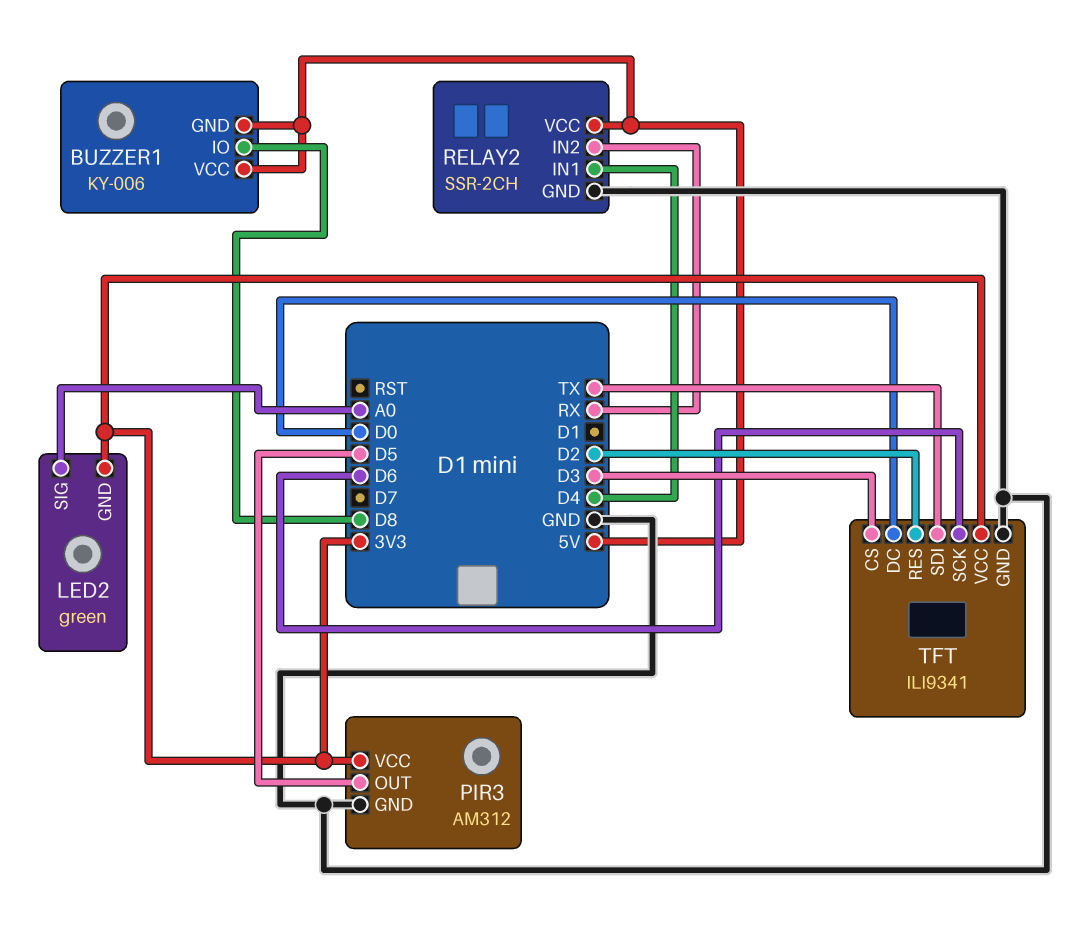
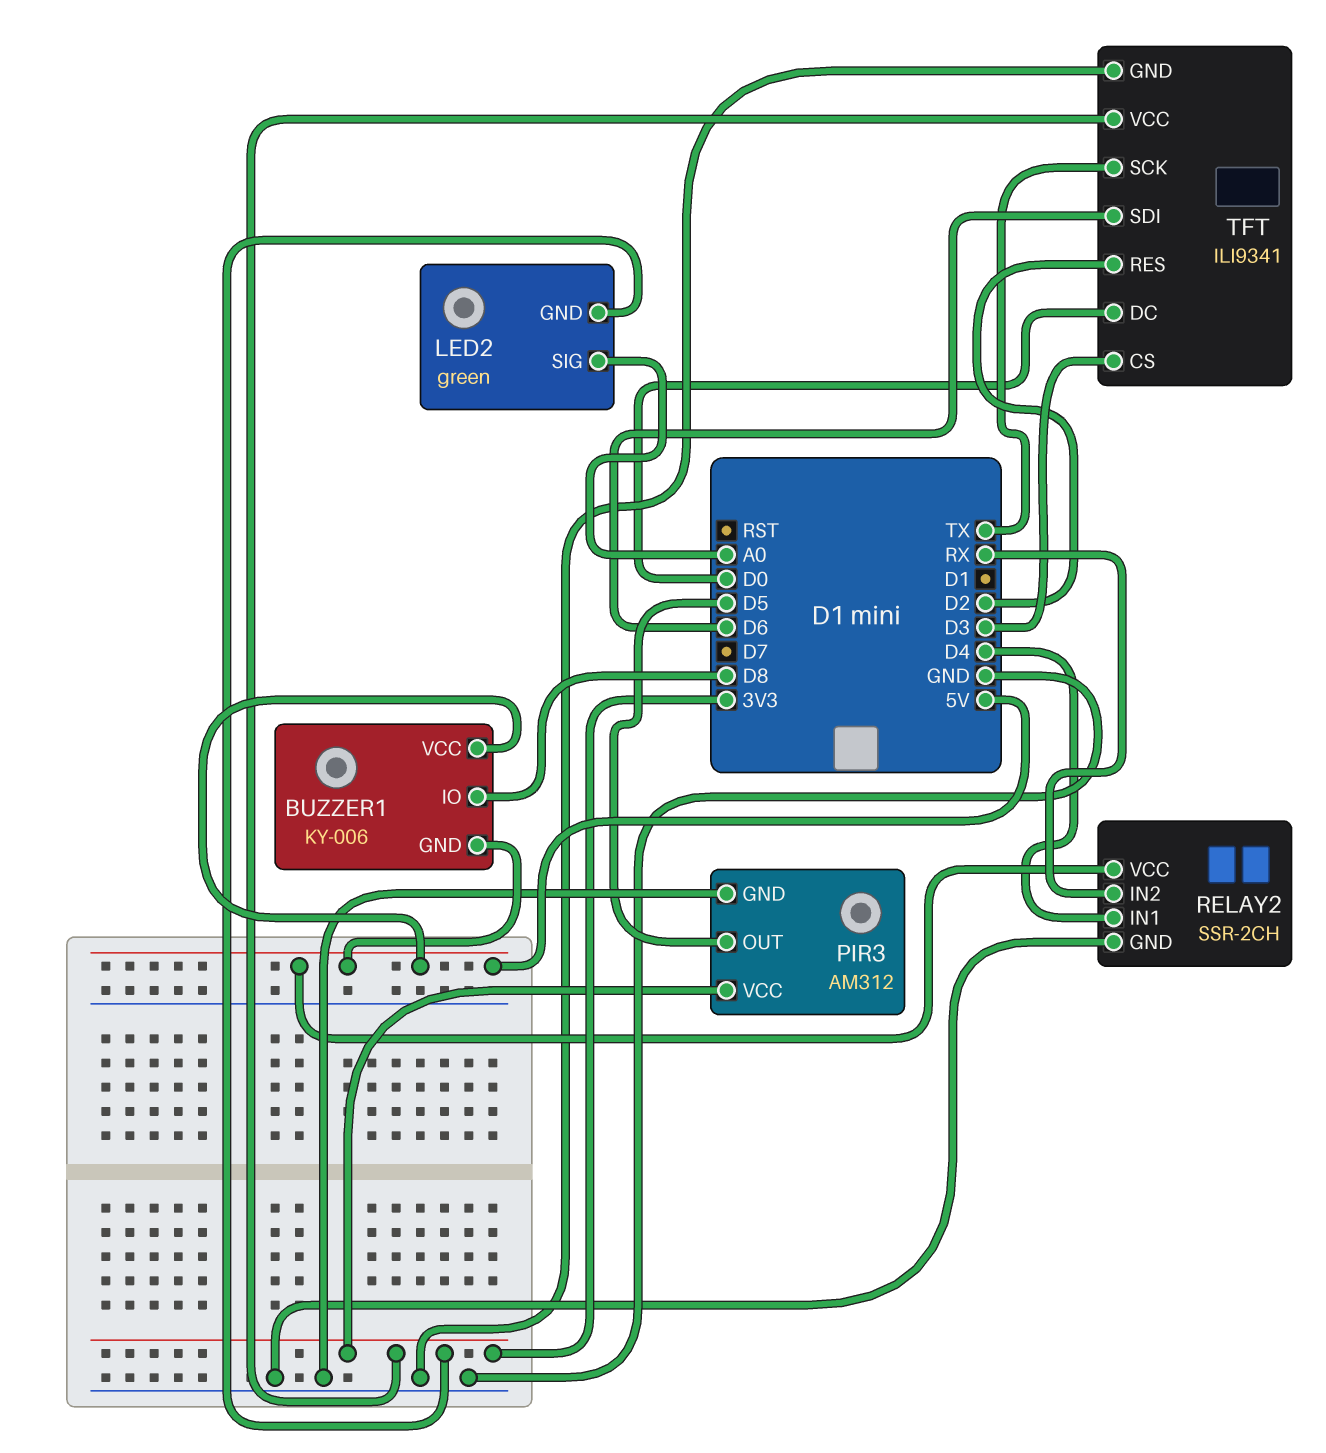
TFT pin SCK: D6 -> TX
TFT pin SDI: TX -> D6

